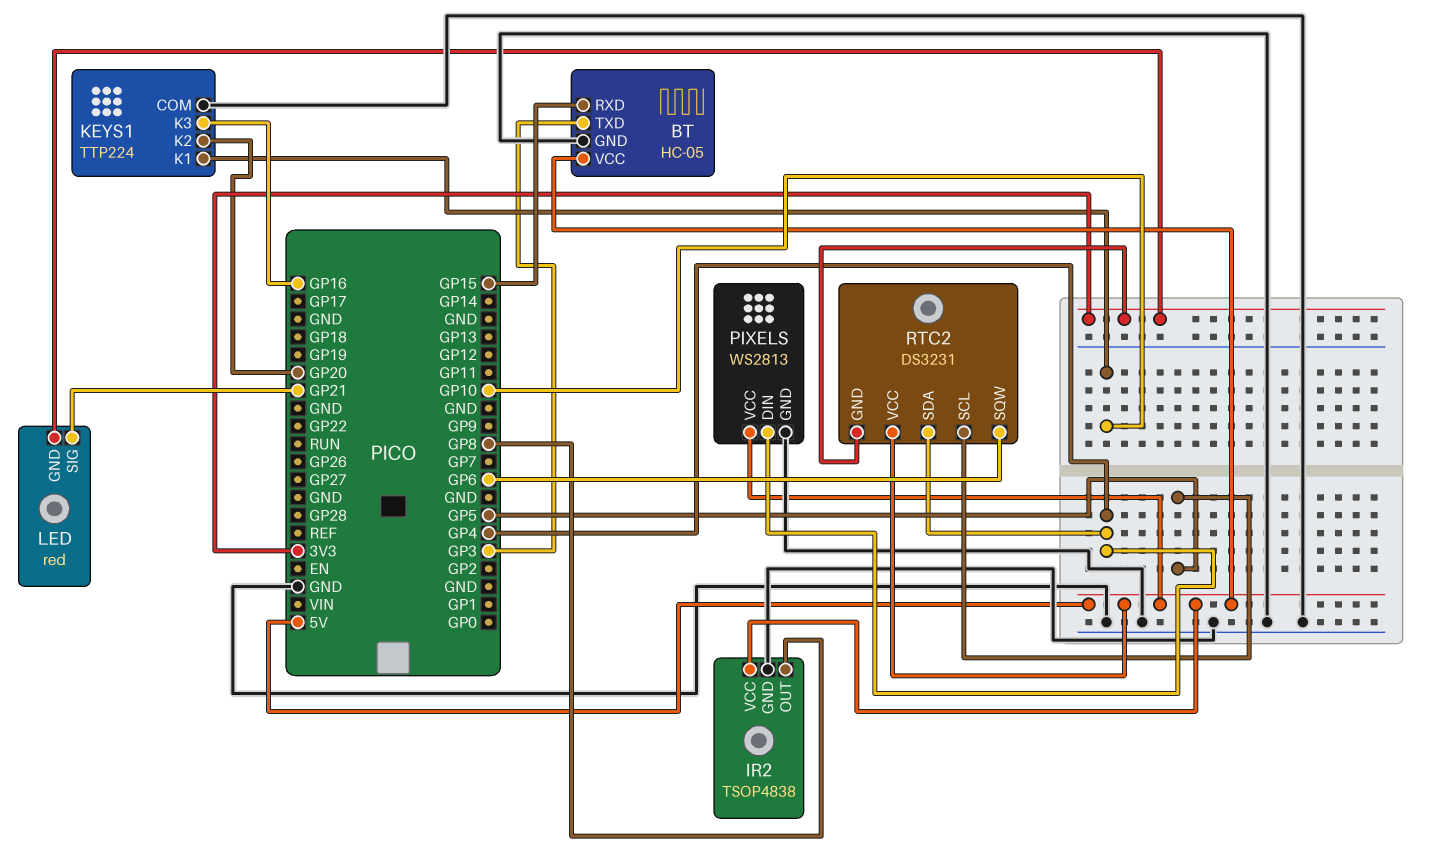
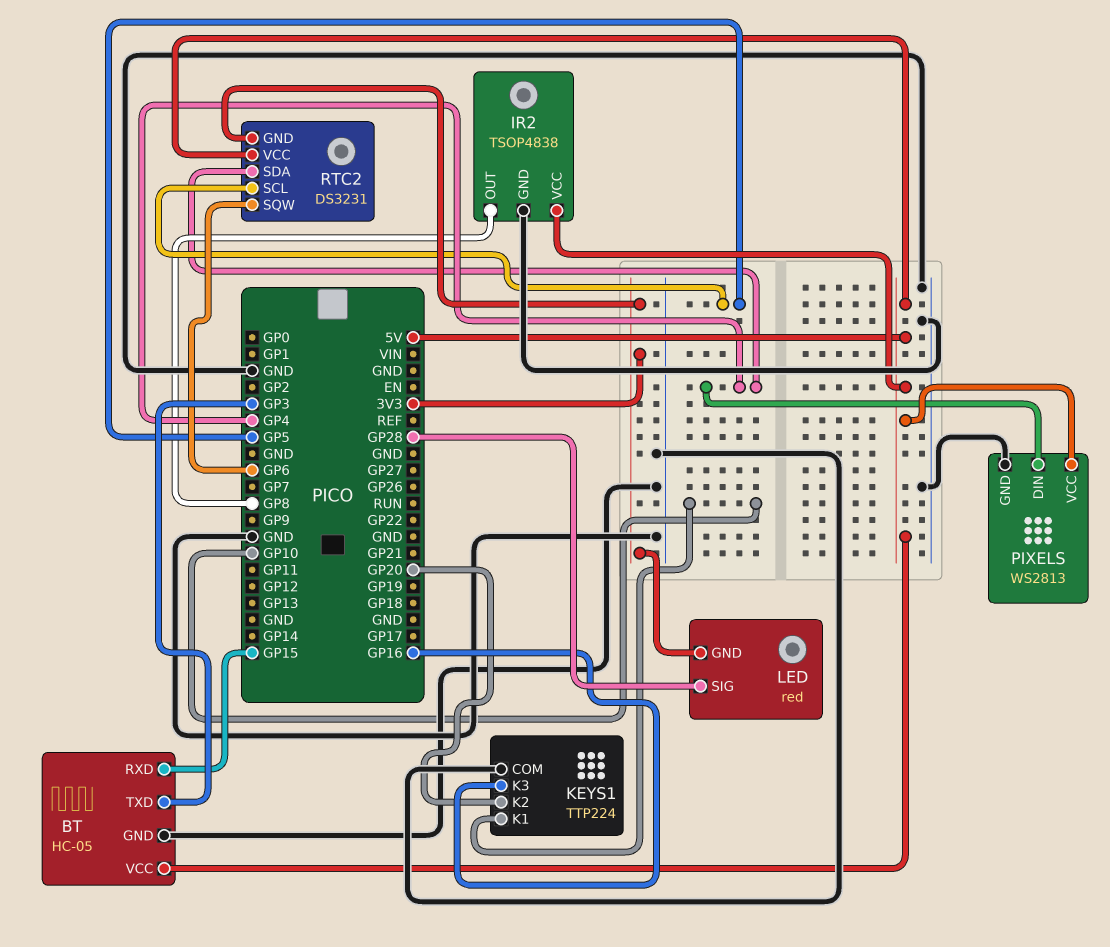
LED pin SIG: GP21 -> GP28

